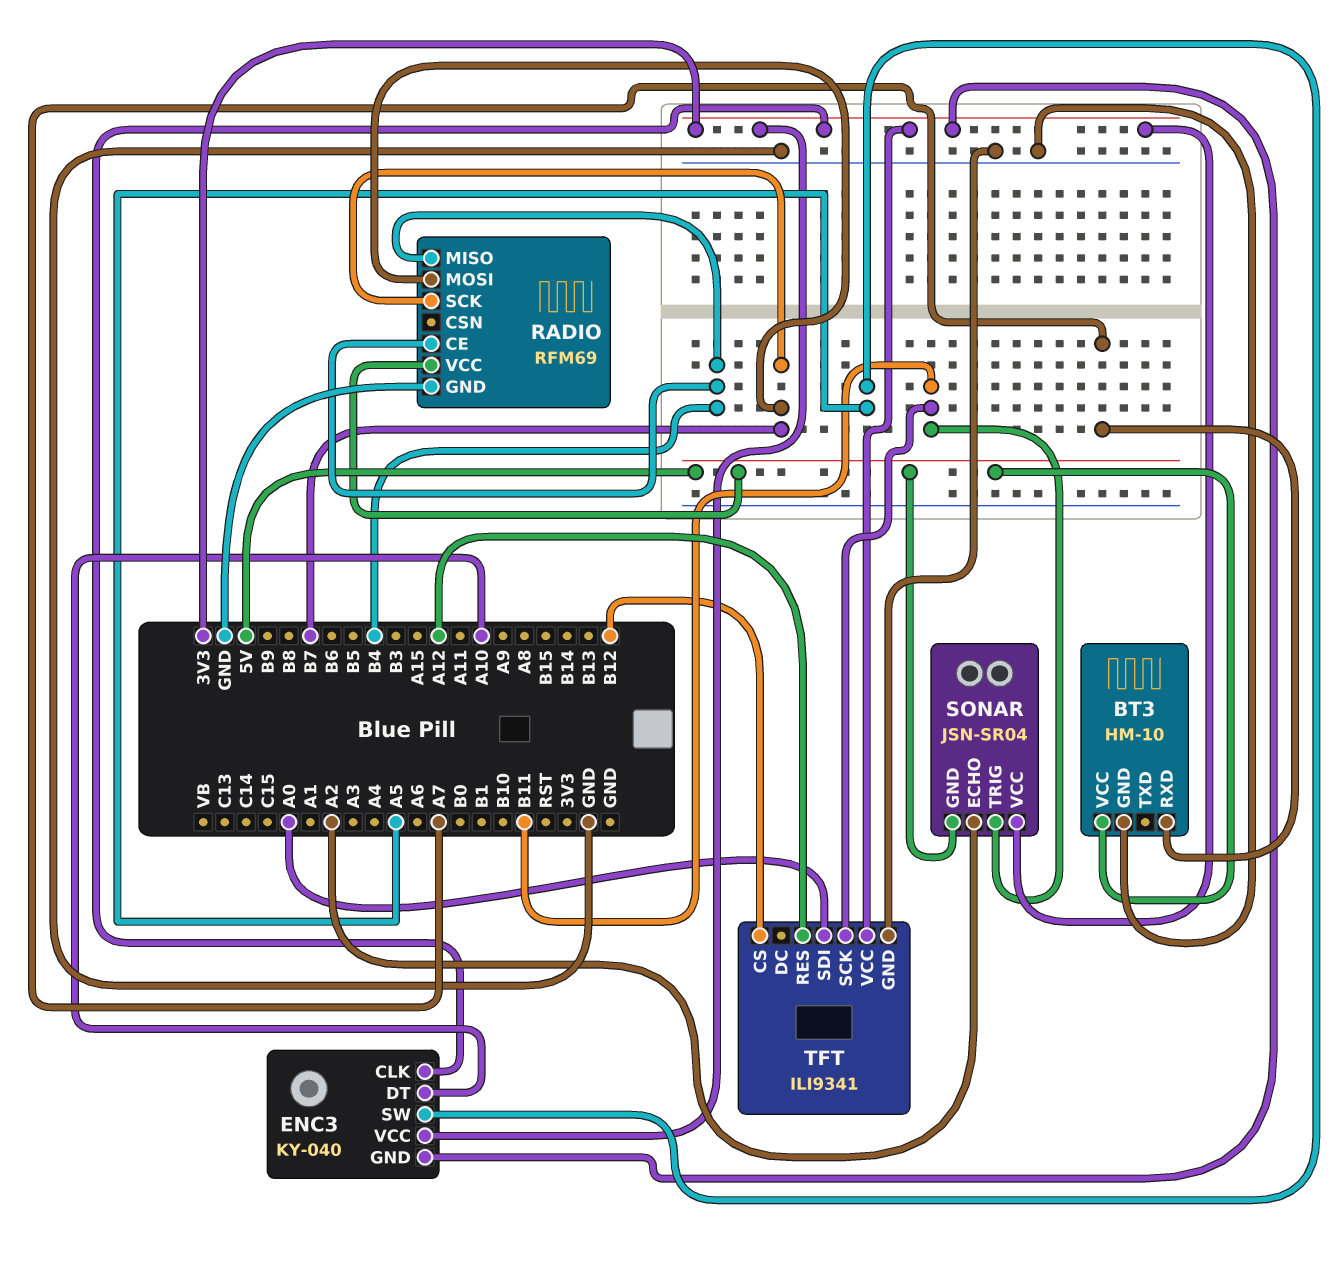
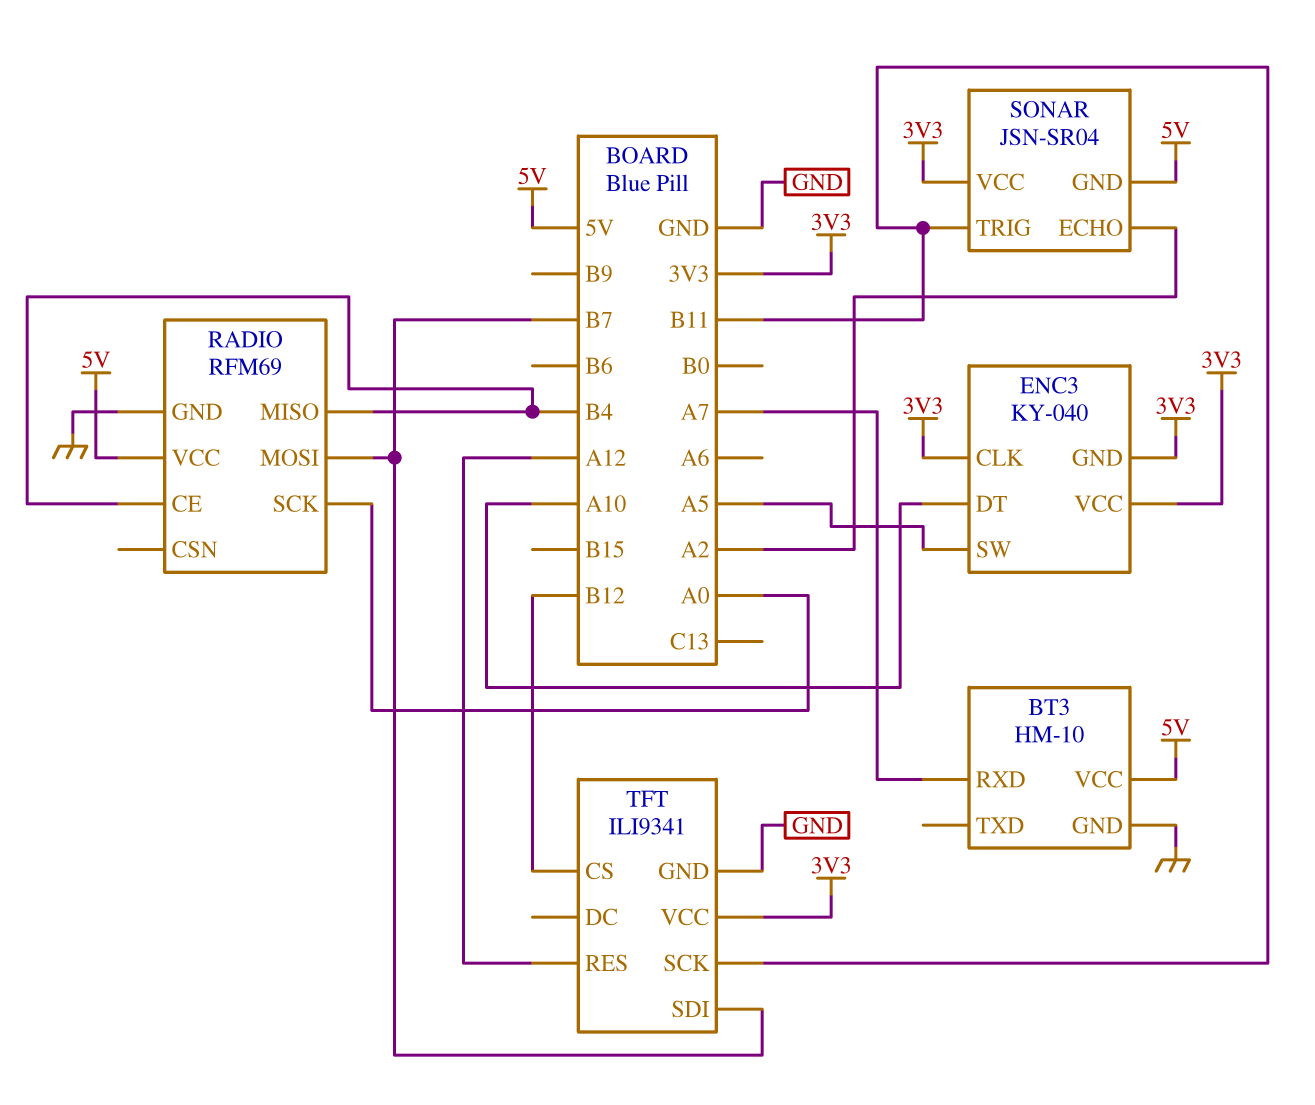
RADIO pin SCK: B7 -> A0
TFT pin SDI: A0 -> B7

